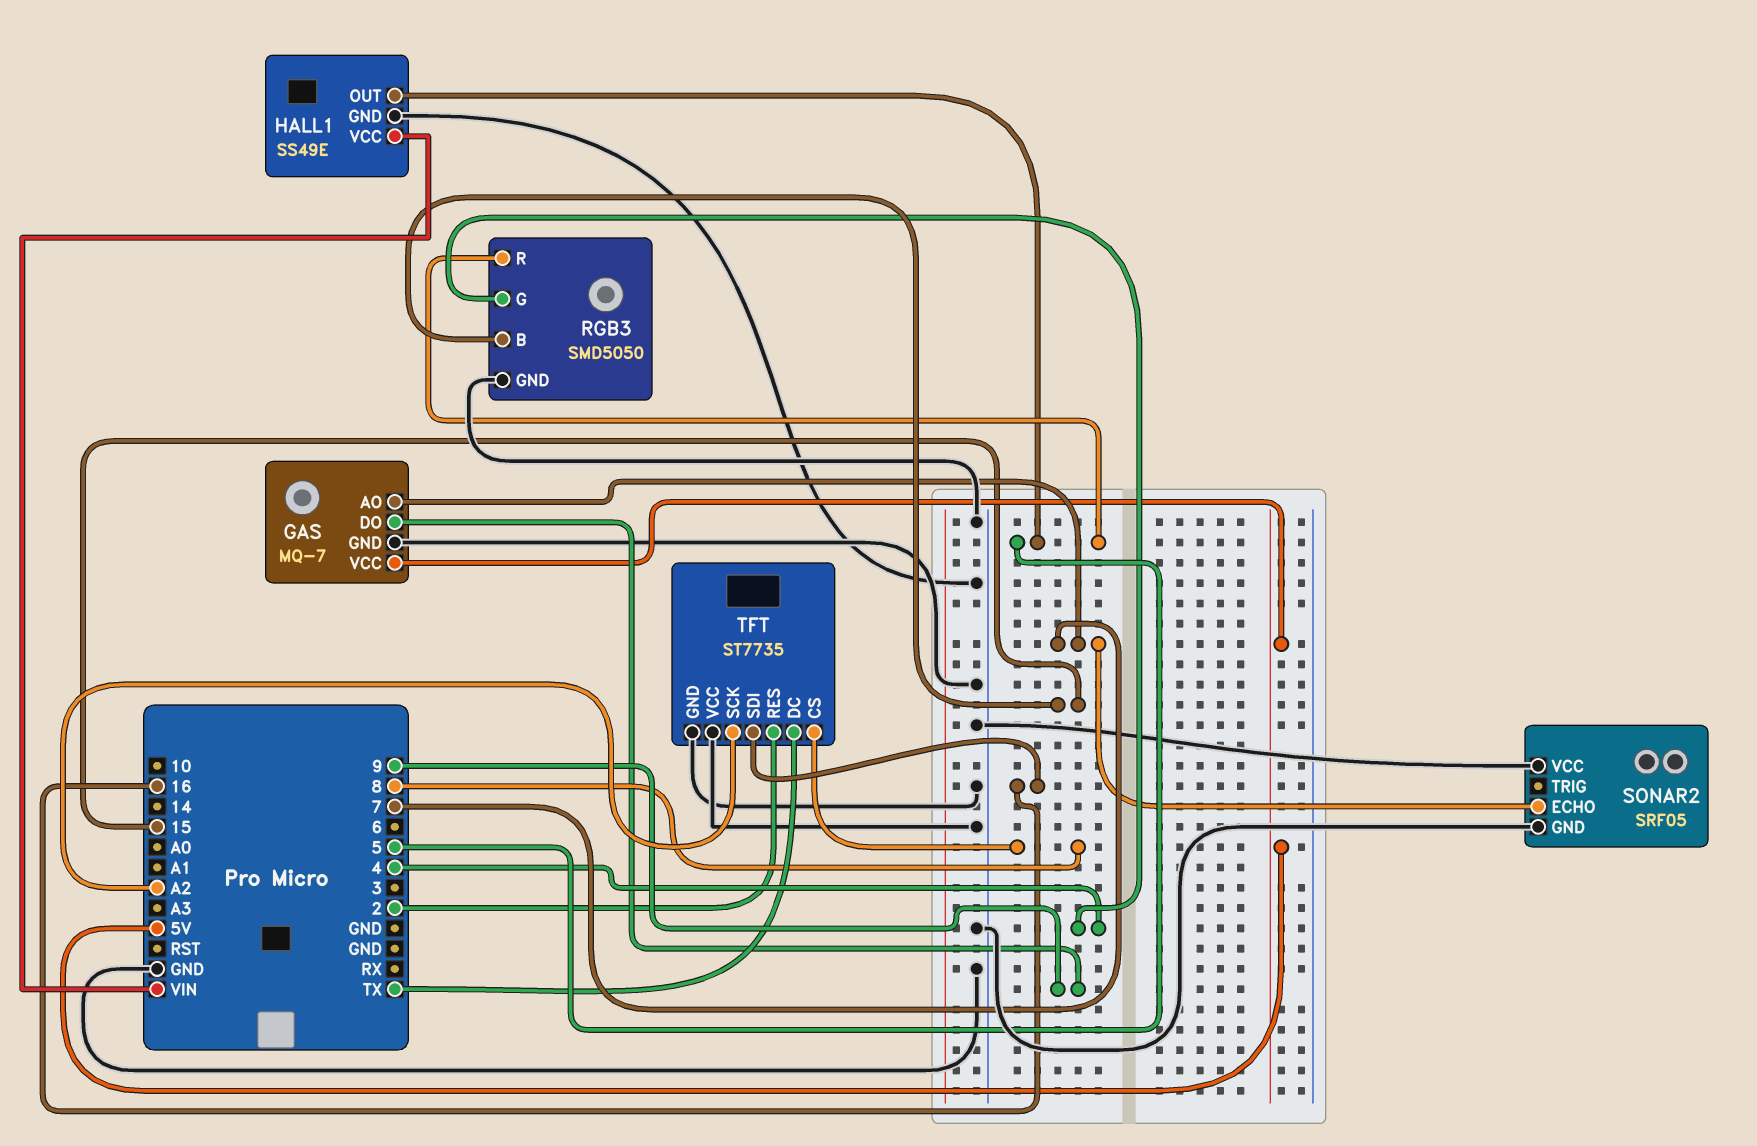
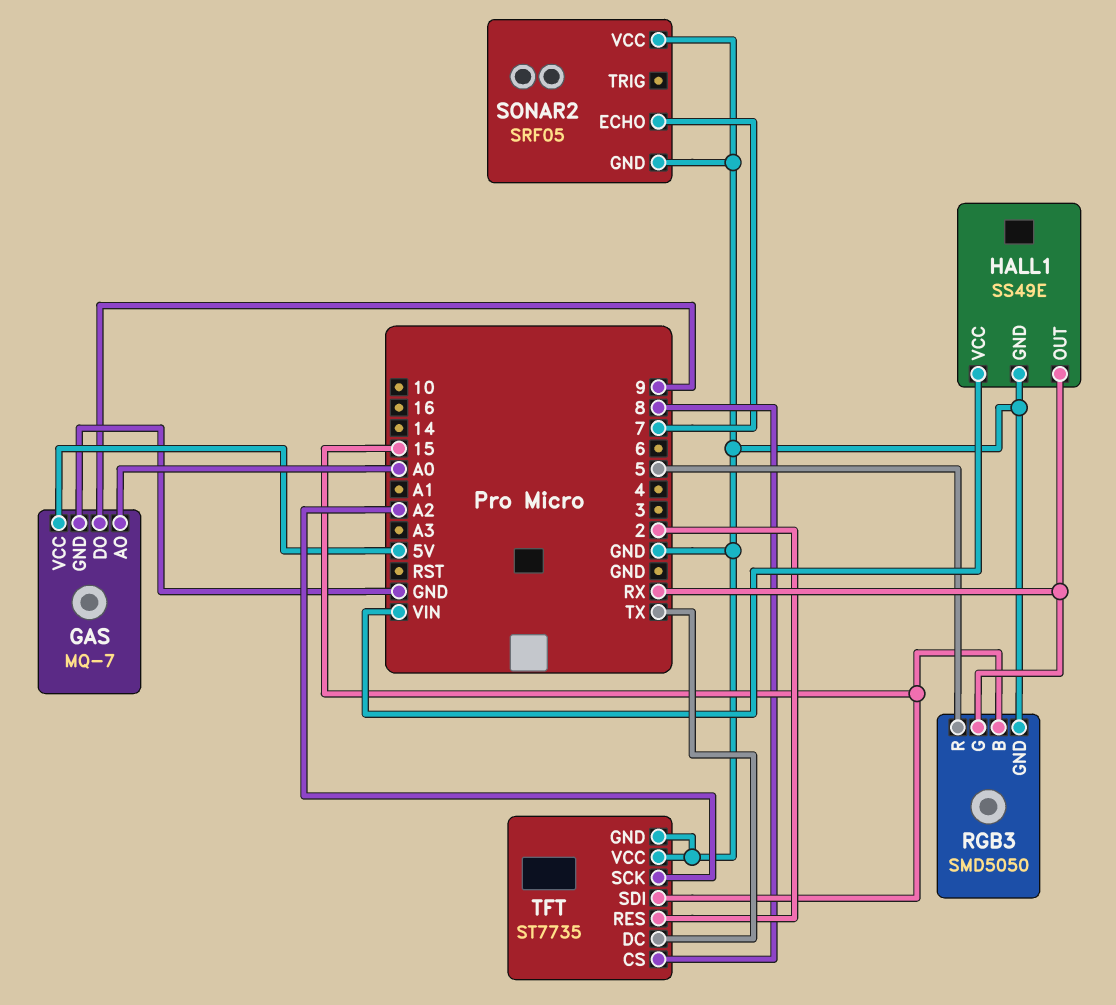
GAS pin AO: 7 -> A0
HALL1 pin OUT: 5 -> RX
RGB3 pin G: 4 -> RX
TFT pin SDI: 16 -> 15

